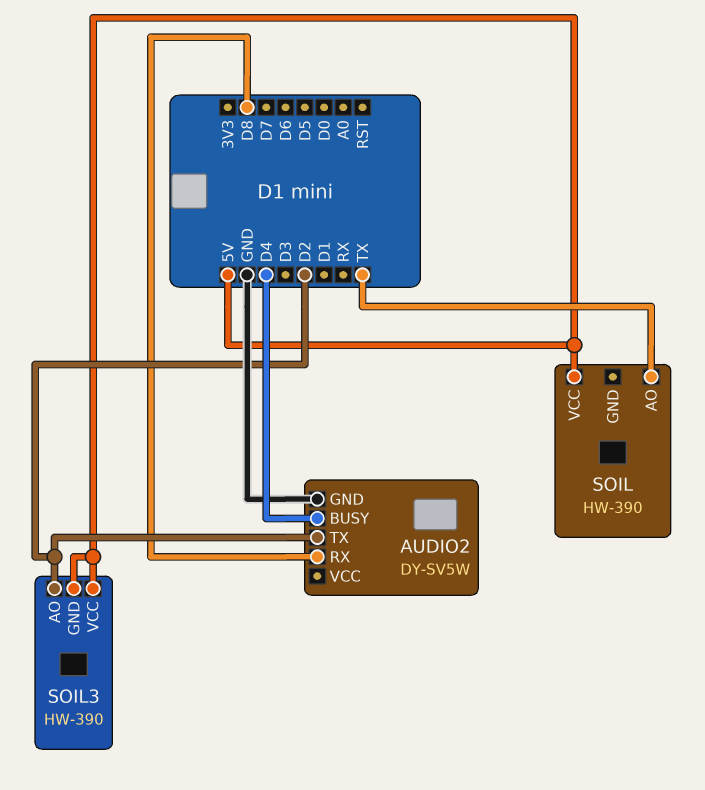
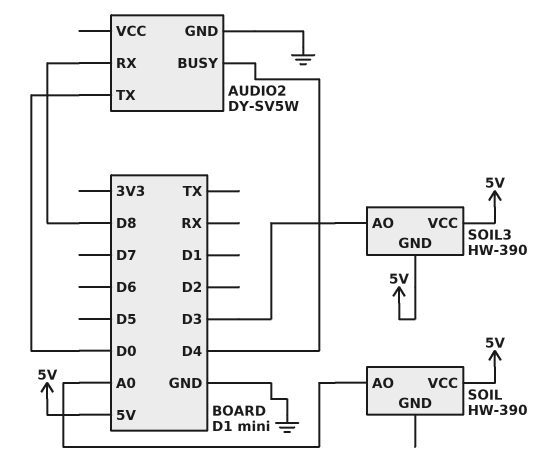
AUDIO2 pin TX: D2 -> D0
SOIL pin AO: TX -> A0
SOIL3 pin AO: D2 -> D3

